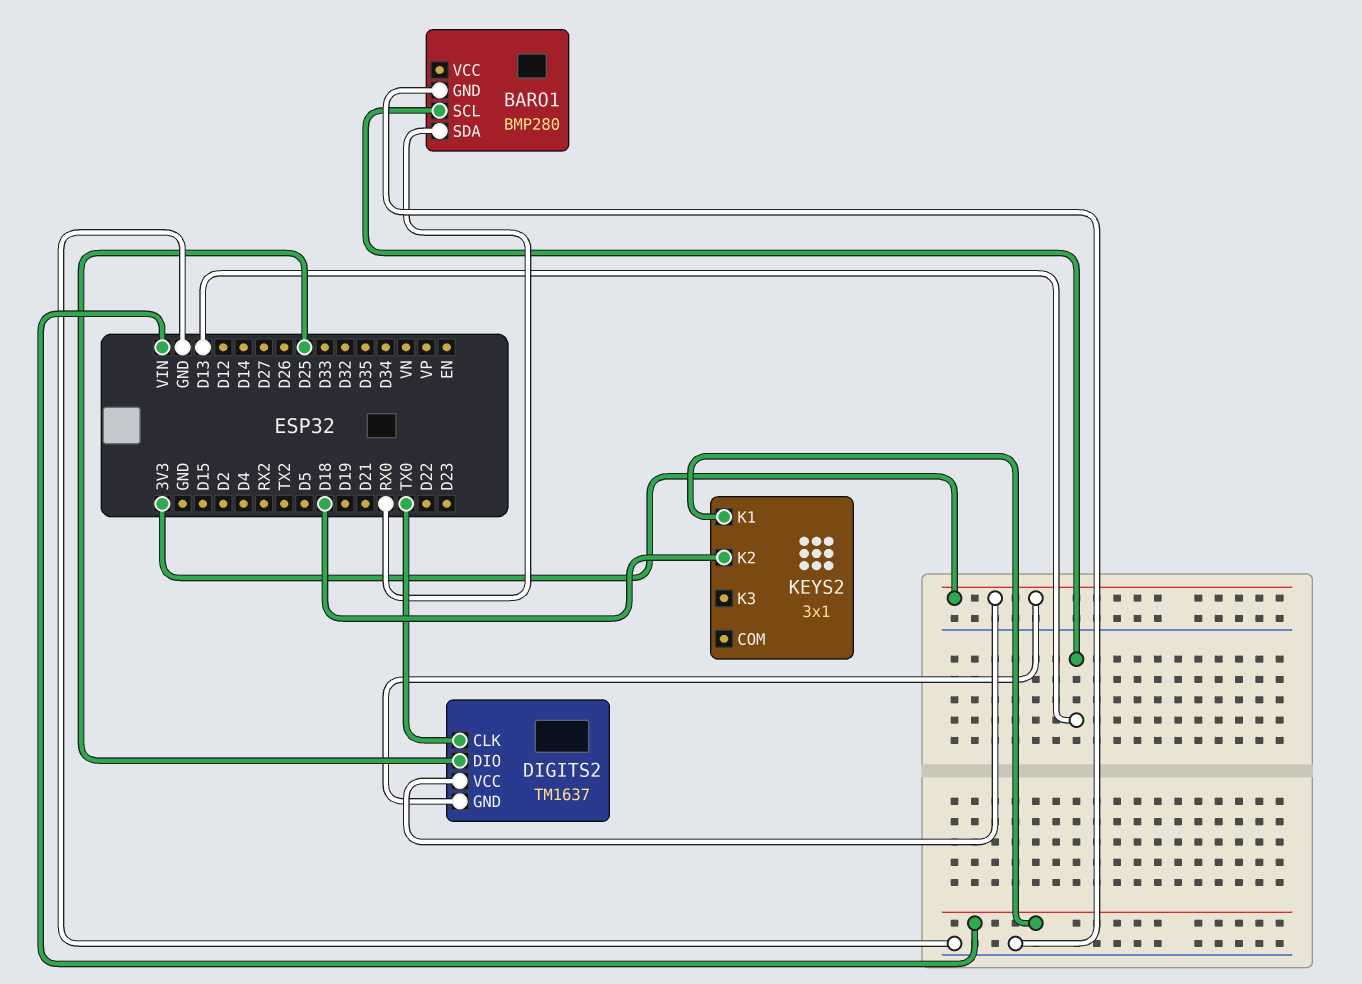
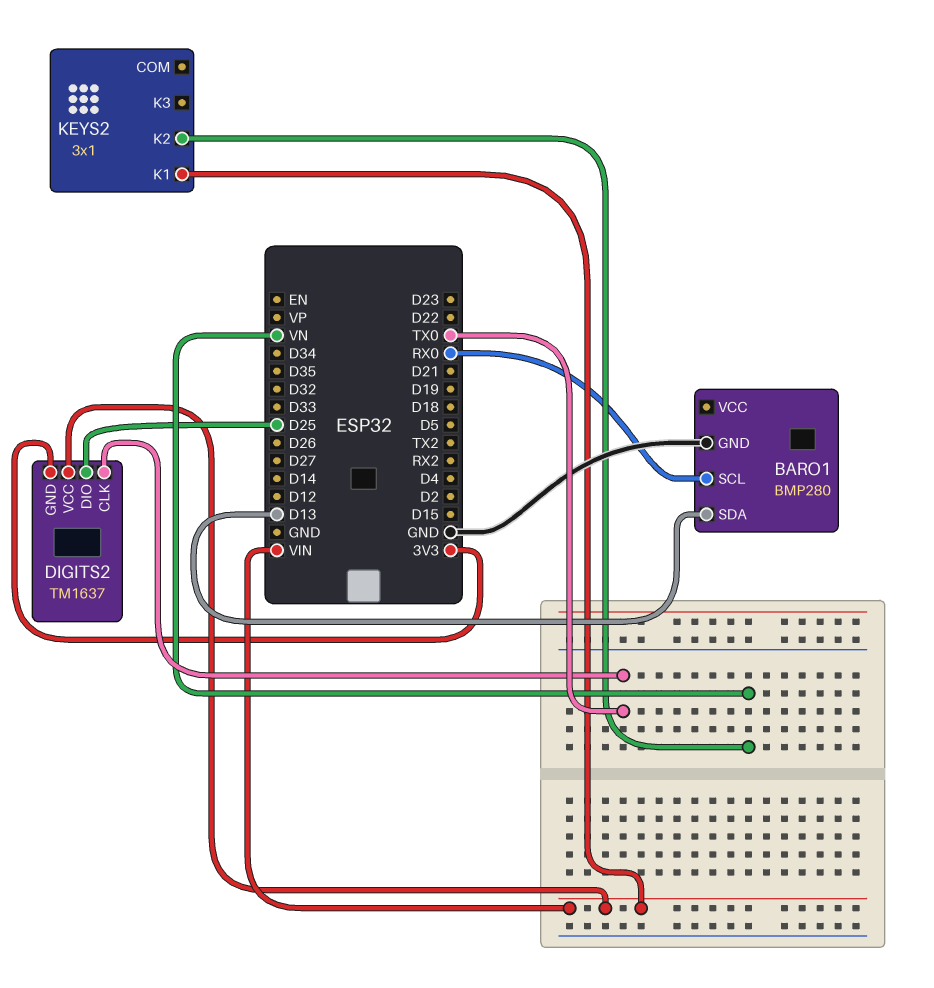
BARO1 pin SCL: D13 -> RX0
BARO1 pin SDA: RX0 -> D13
DIGITS2 pin VCC: 3V3 -> VIN
KEYS2 pin K2: D18 -> VN

